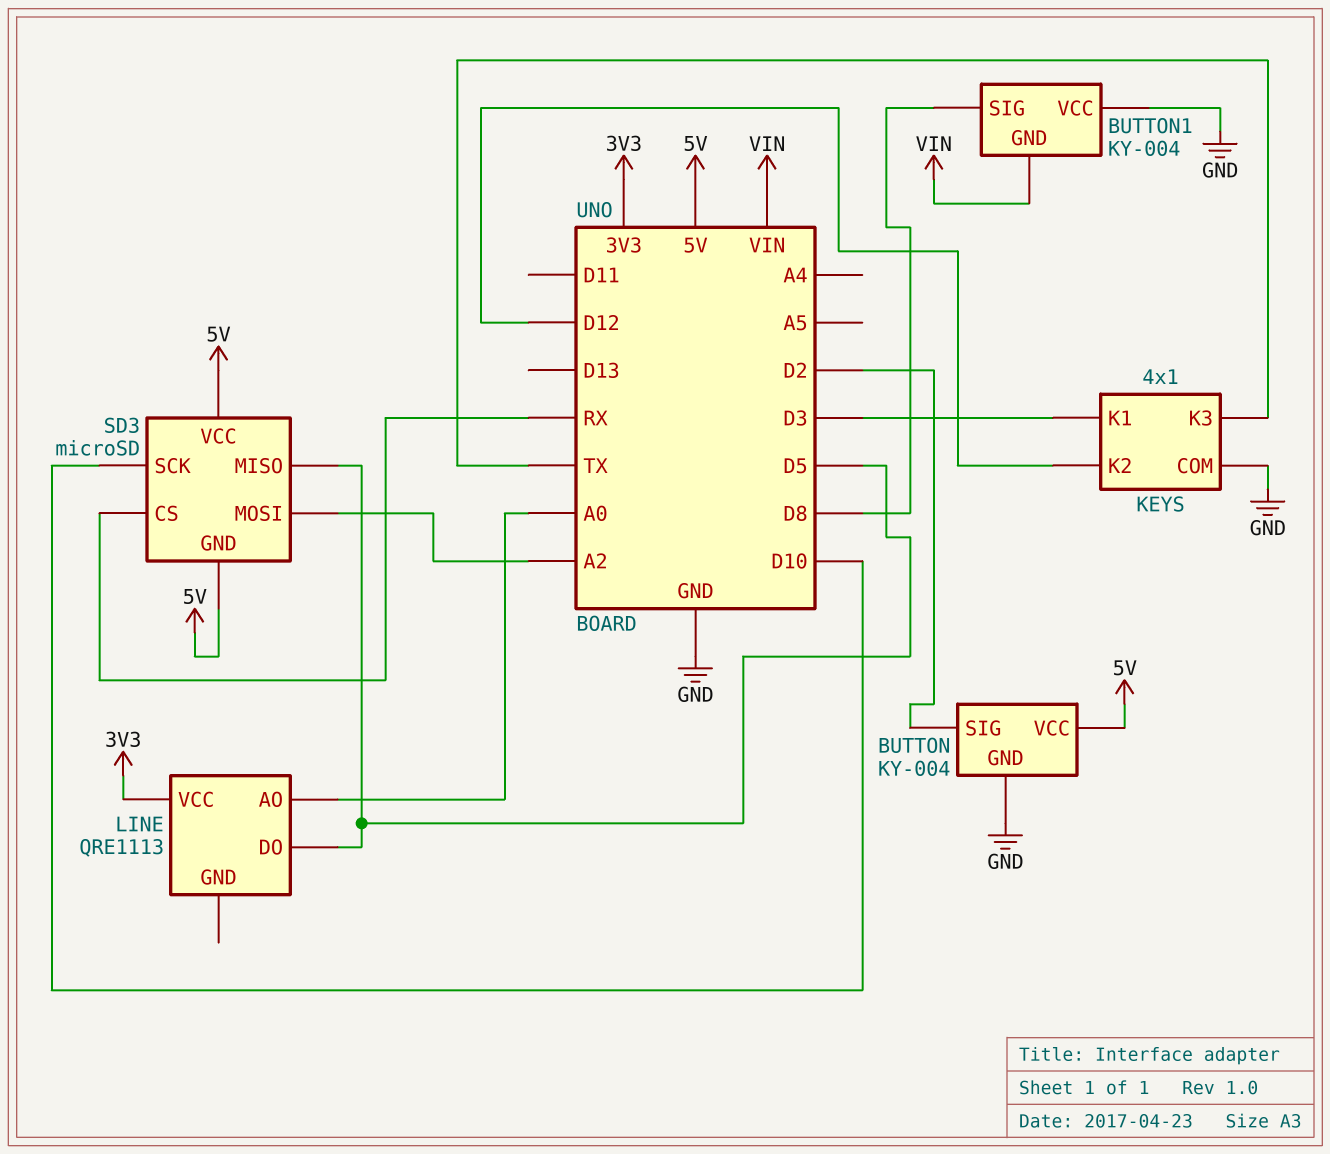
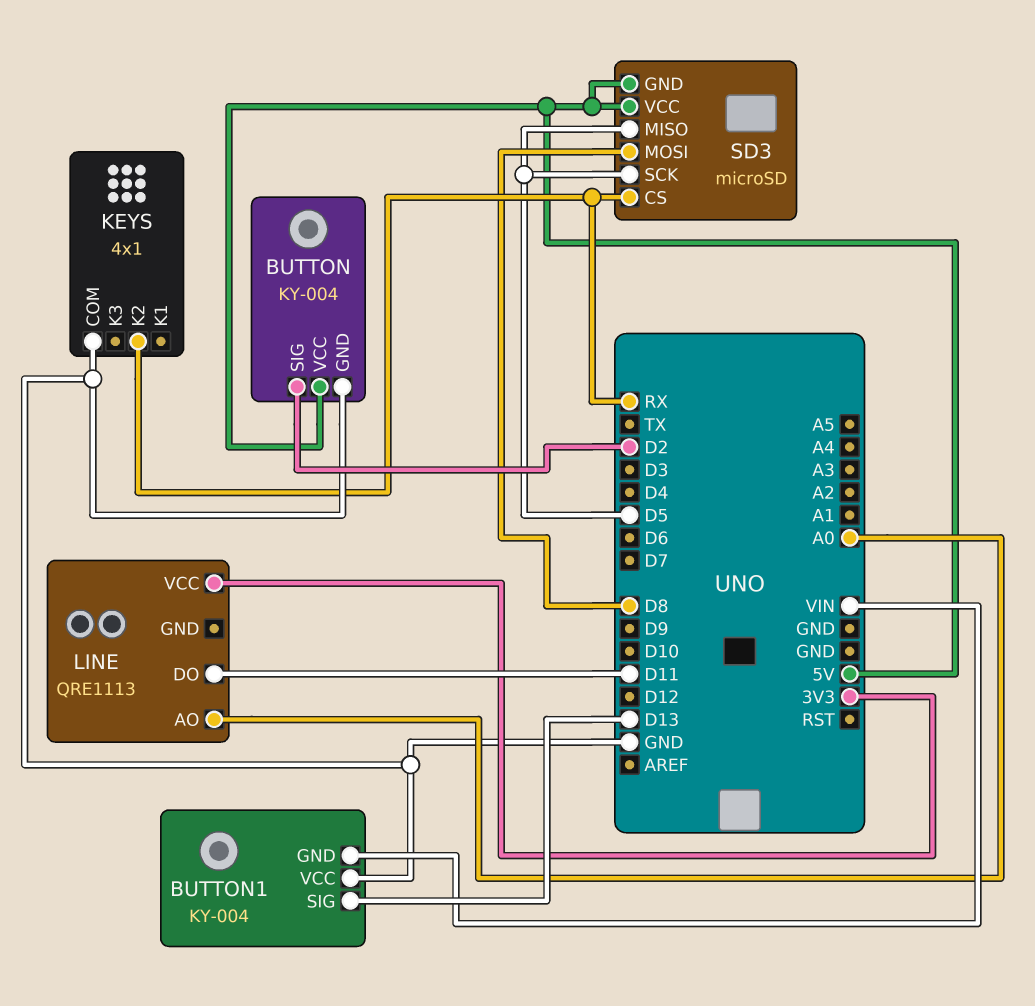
BUTTON1 pin SIG: D8 -> D13
KEYS pin K1: D3 -> none
KEYS pin K2: D12 -> RX
KEYS pin K3: TX -> none
LINE pin DO: D5 -> D11
SD3 pin MOSI: A2 -> D8
SD3 pin SCK: D10 -> D5

